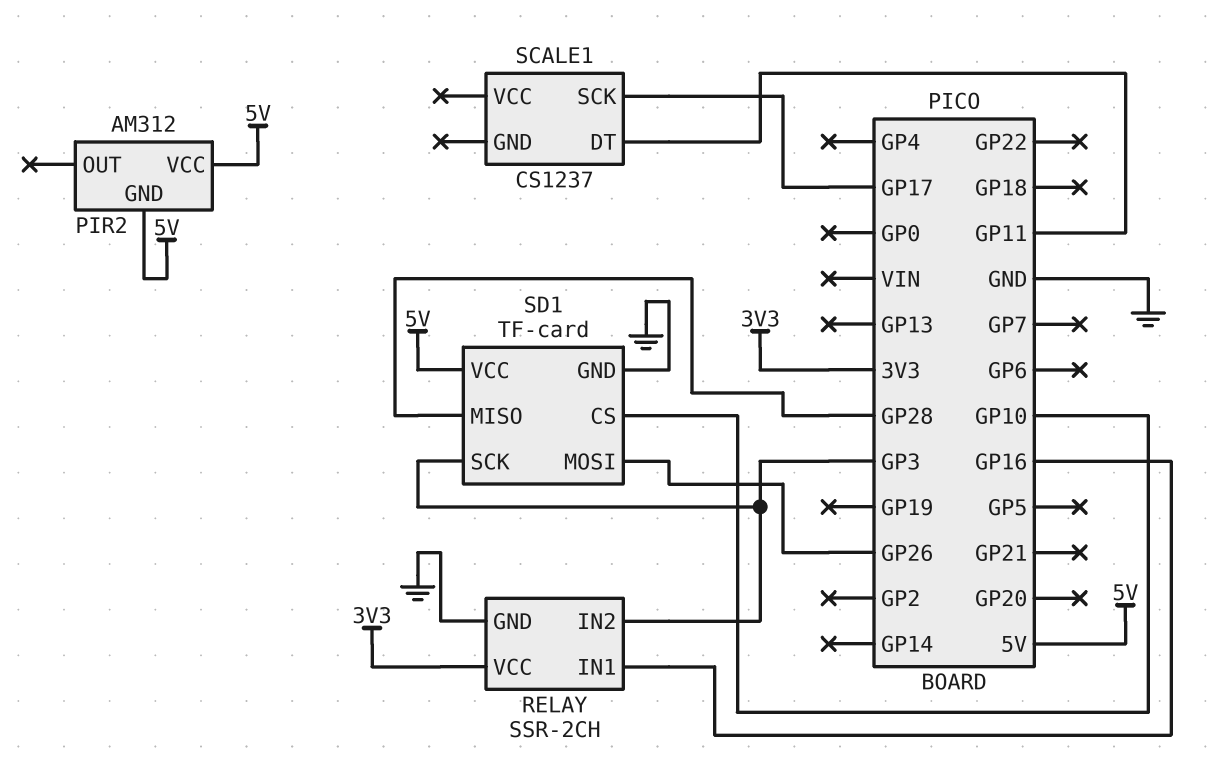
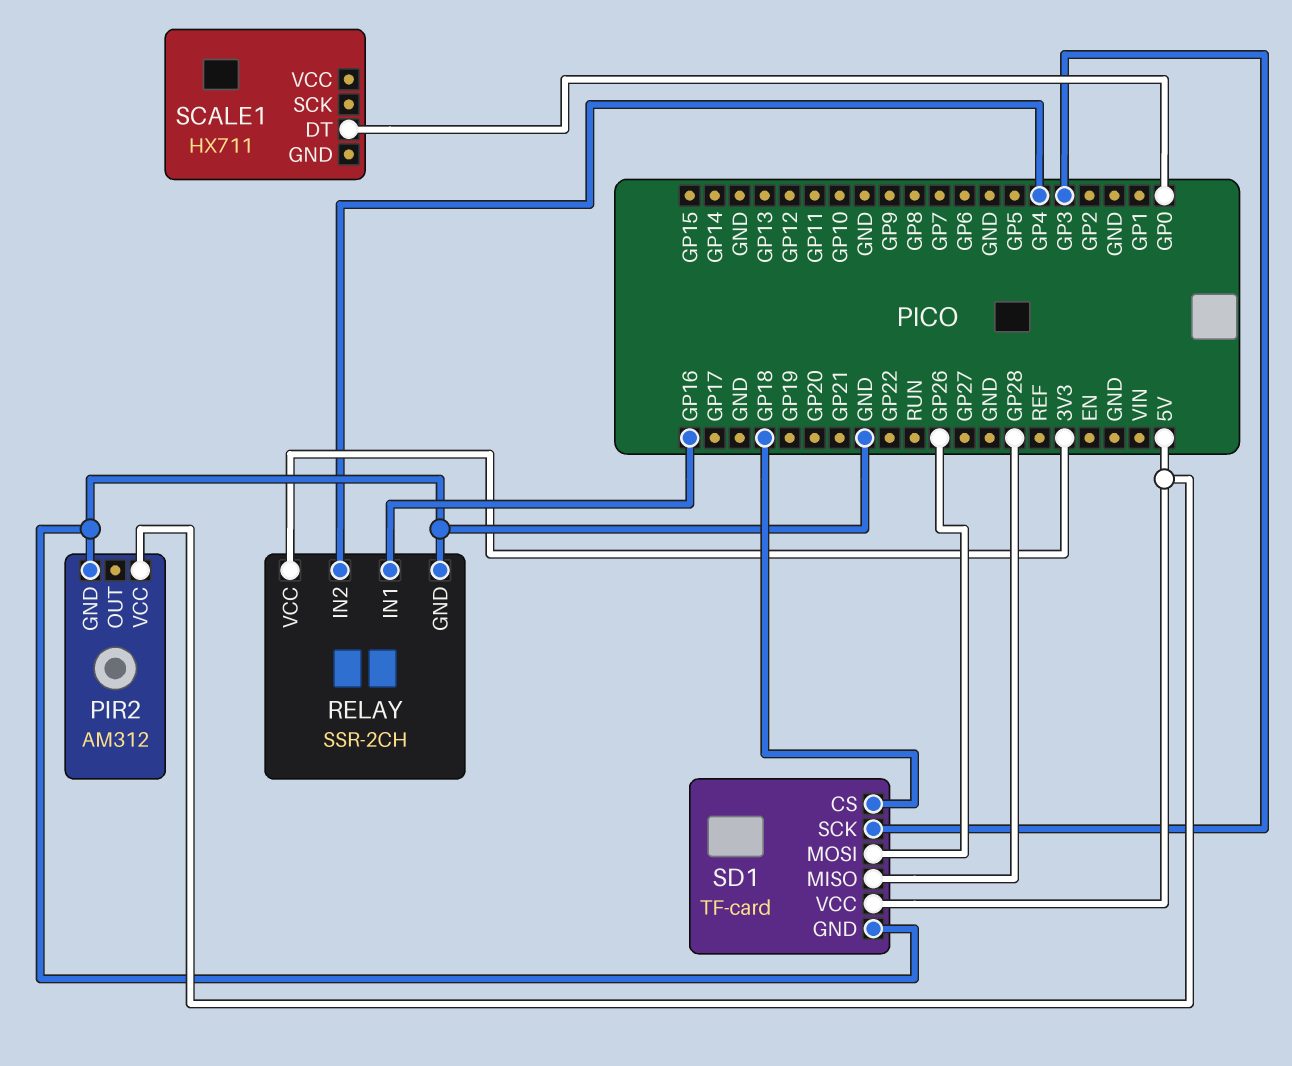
PIR2 pin GND: 5V -> GND
RELAY pin IN2: GP3 -> GP4
SCALE1: CS1237 -> HX711
SCALE1 pin DT: GP11 -> GP0
SCALE1 pin SCK: GP17 -> none
SD1 pin CS: GP10 -> GP18

